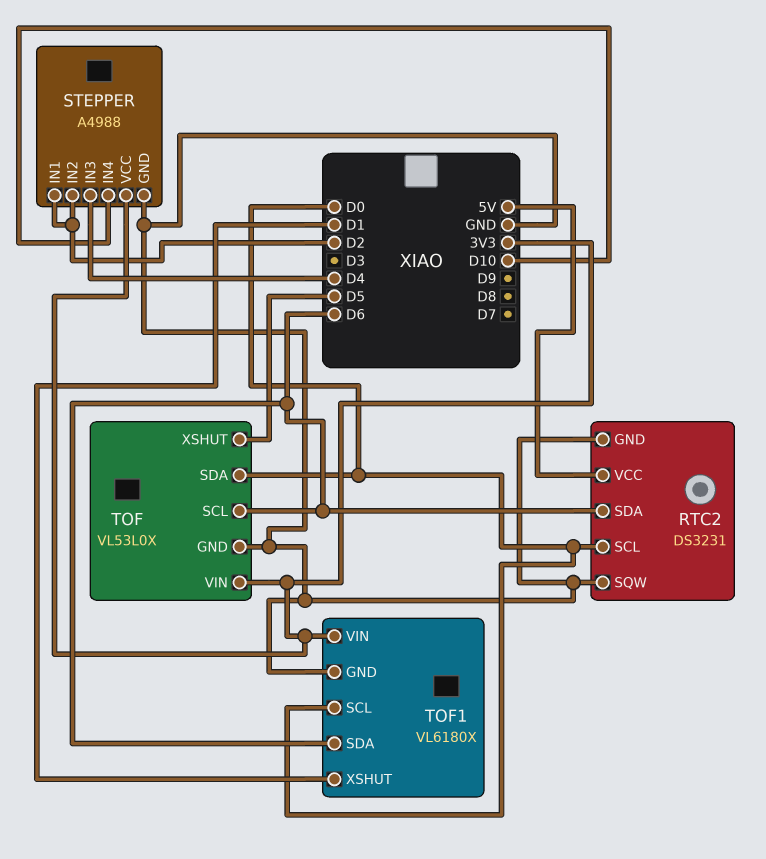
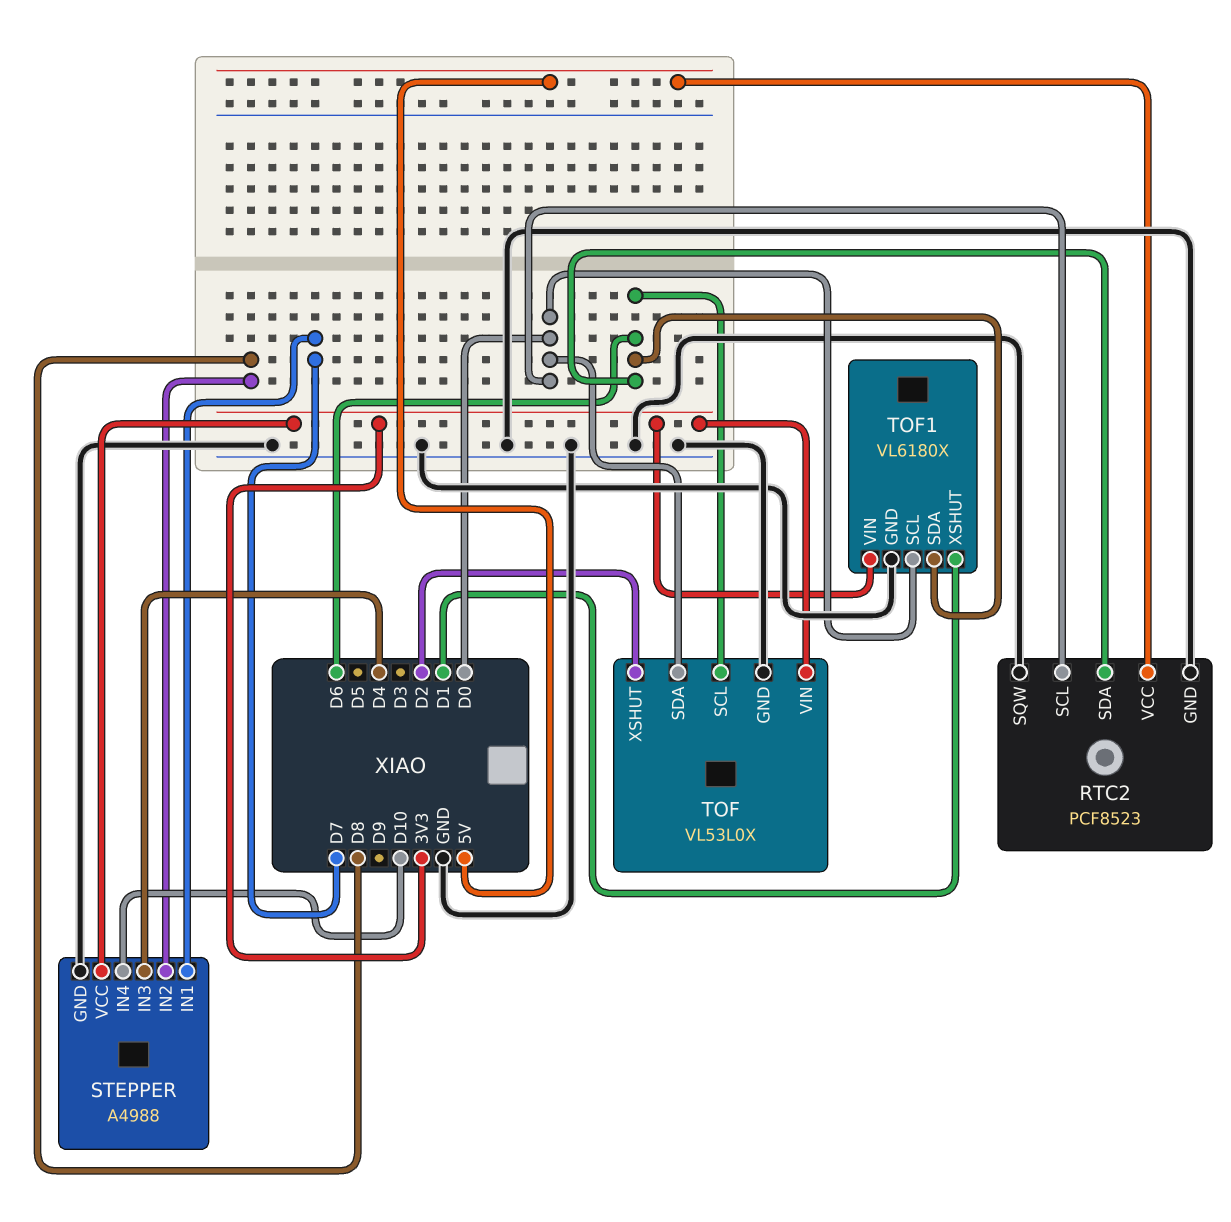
RTC2: DS3231 -> PCF8523
STEPPER pin IN1: D2 -> D7
STEPPER pin IN2: D2 -> D8
TOF pin XSHUT: D5 -> D2

